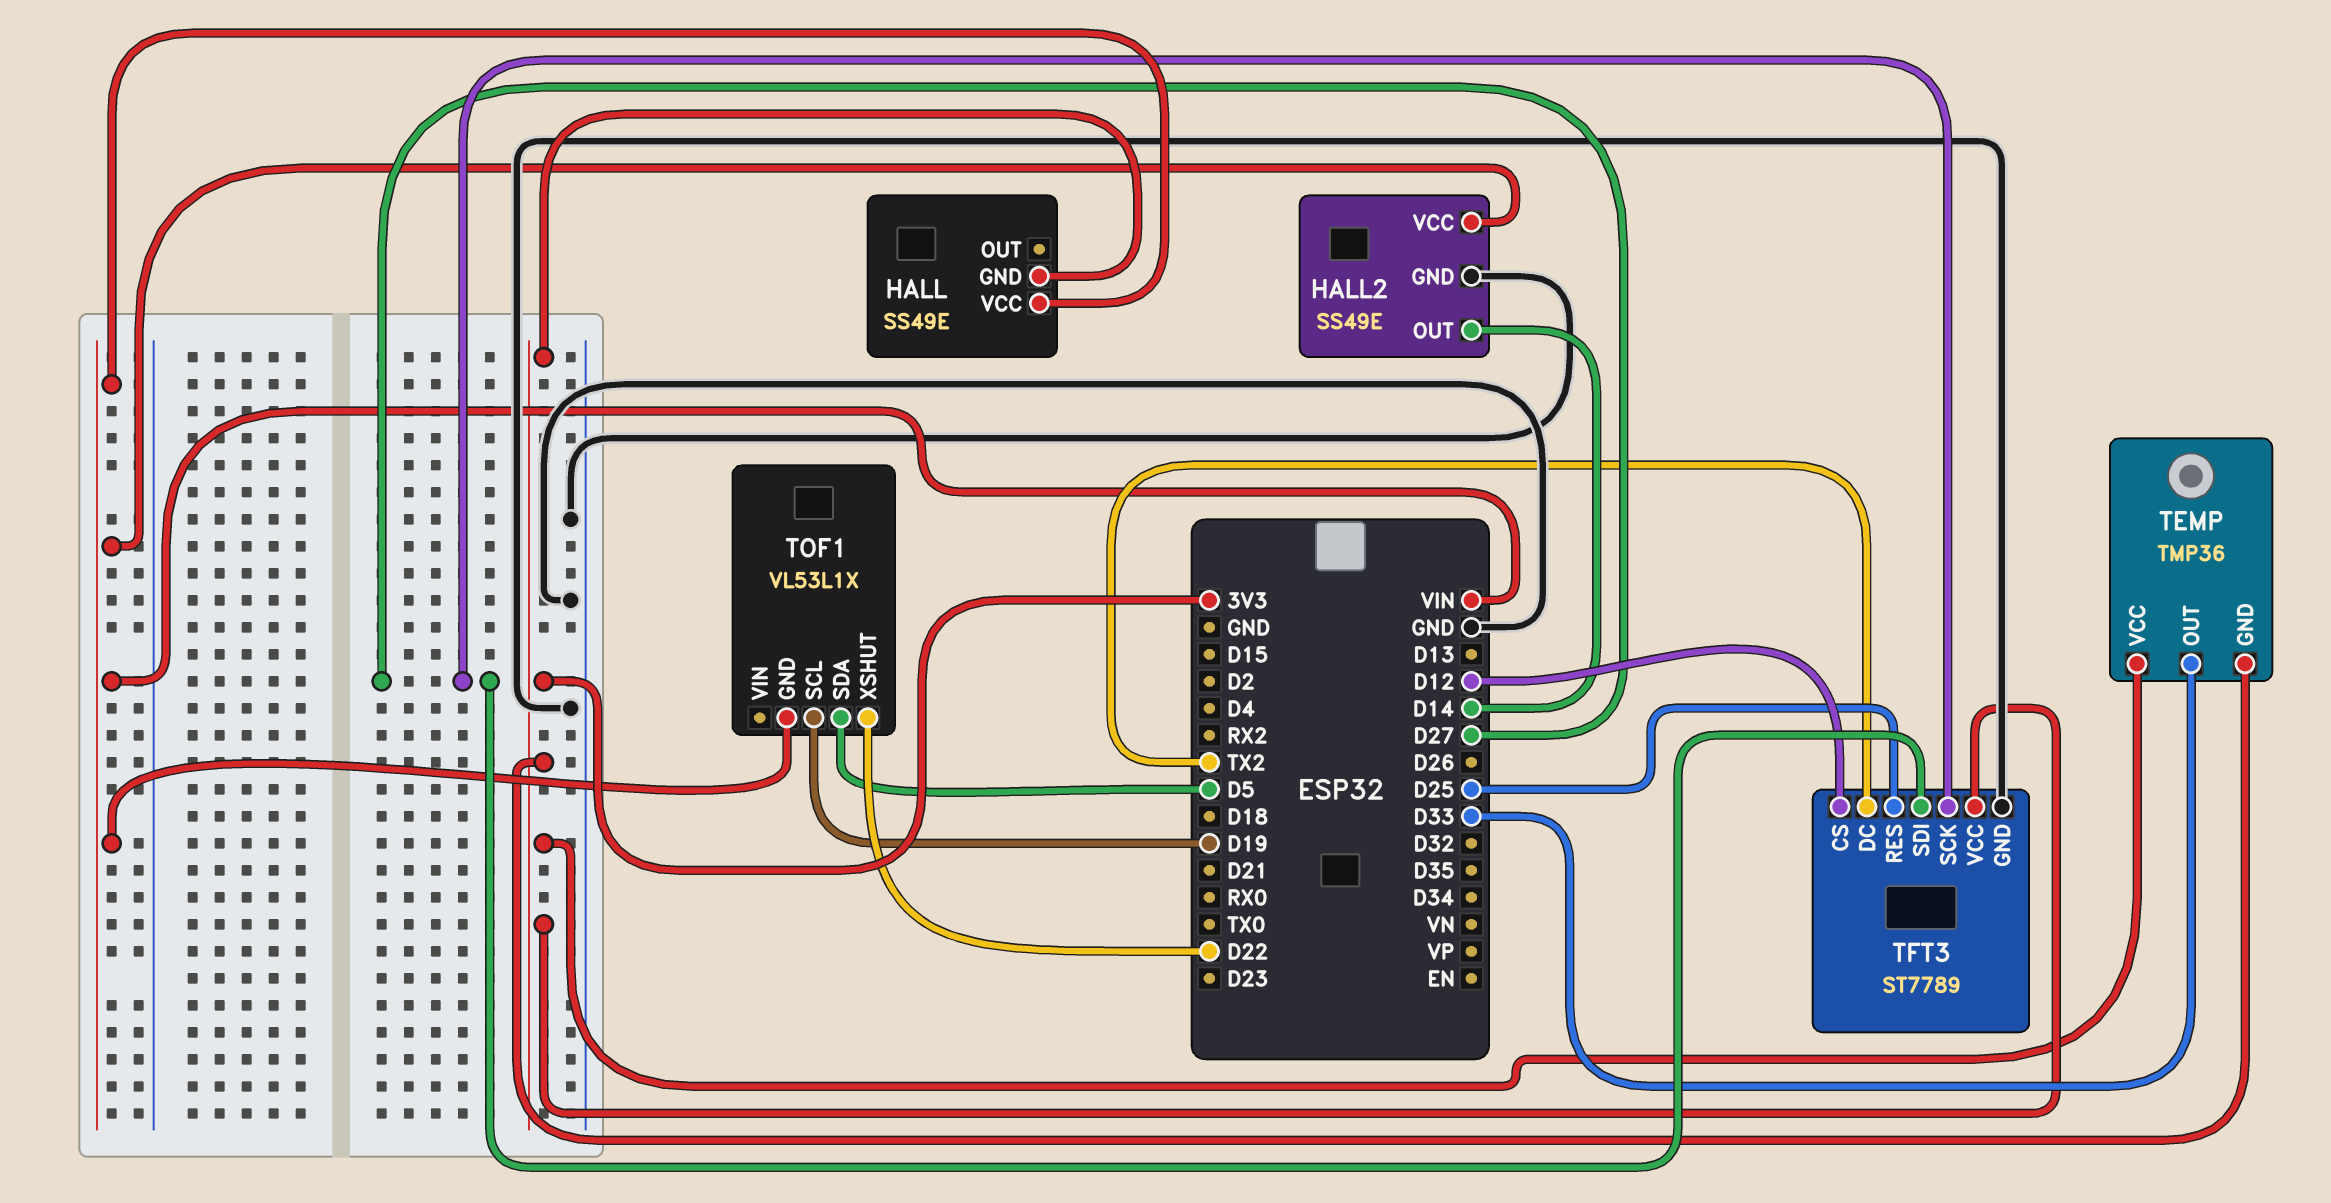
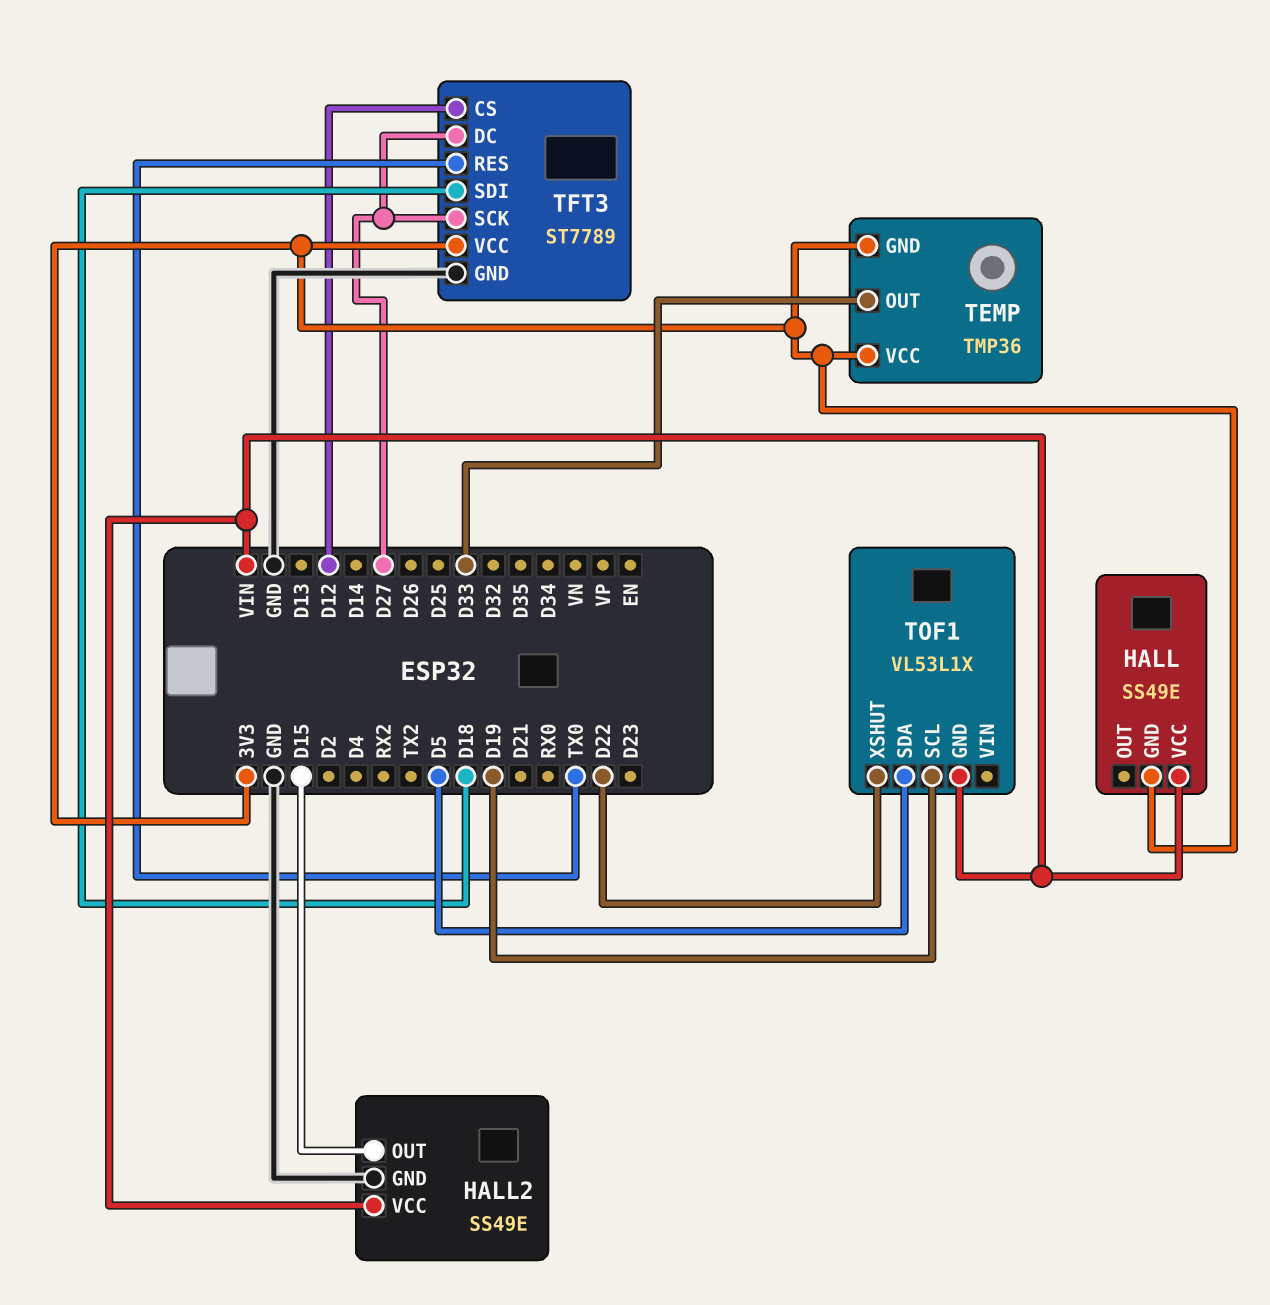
HALL2 pin OUT: D14 -> D15
TFT3 pin DC: TX2 -> D27
TFT3 pin RES: D25 -> TX0
TFT3 pin SDI: D27 -> D18

